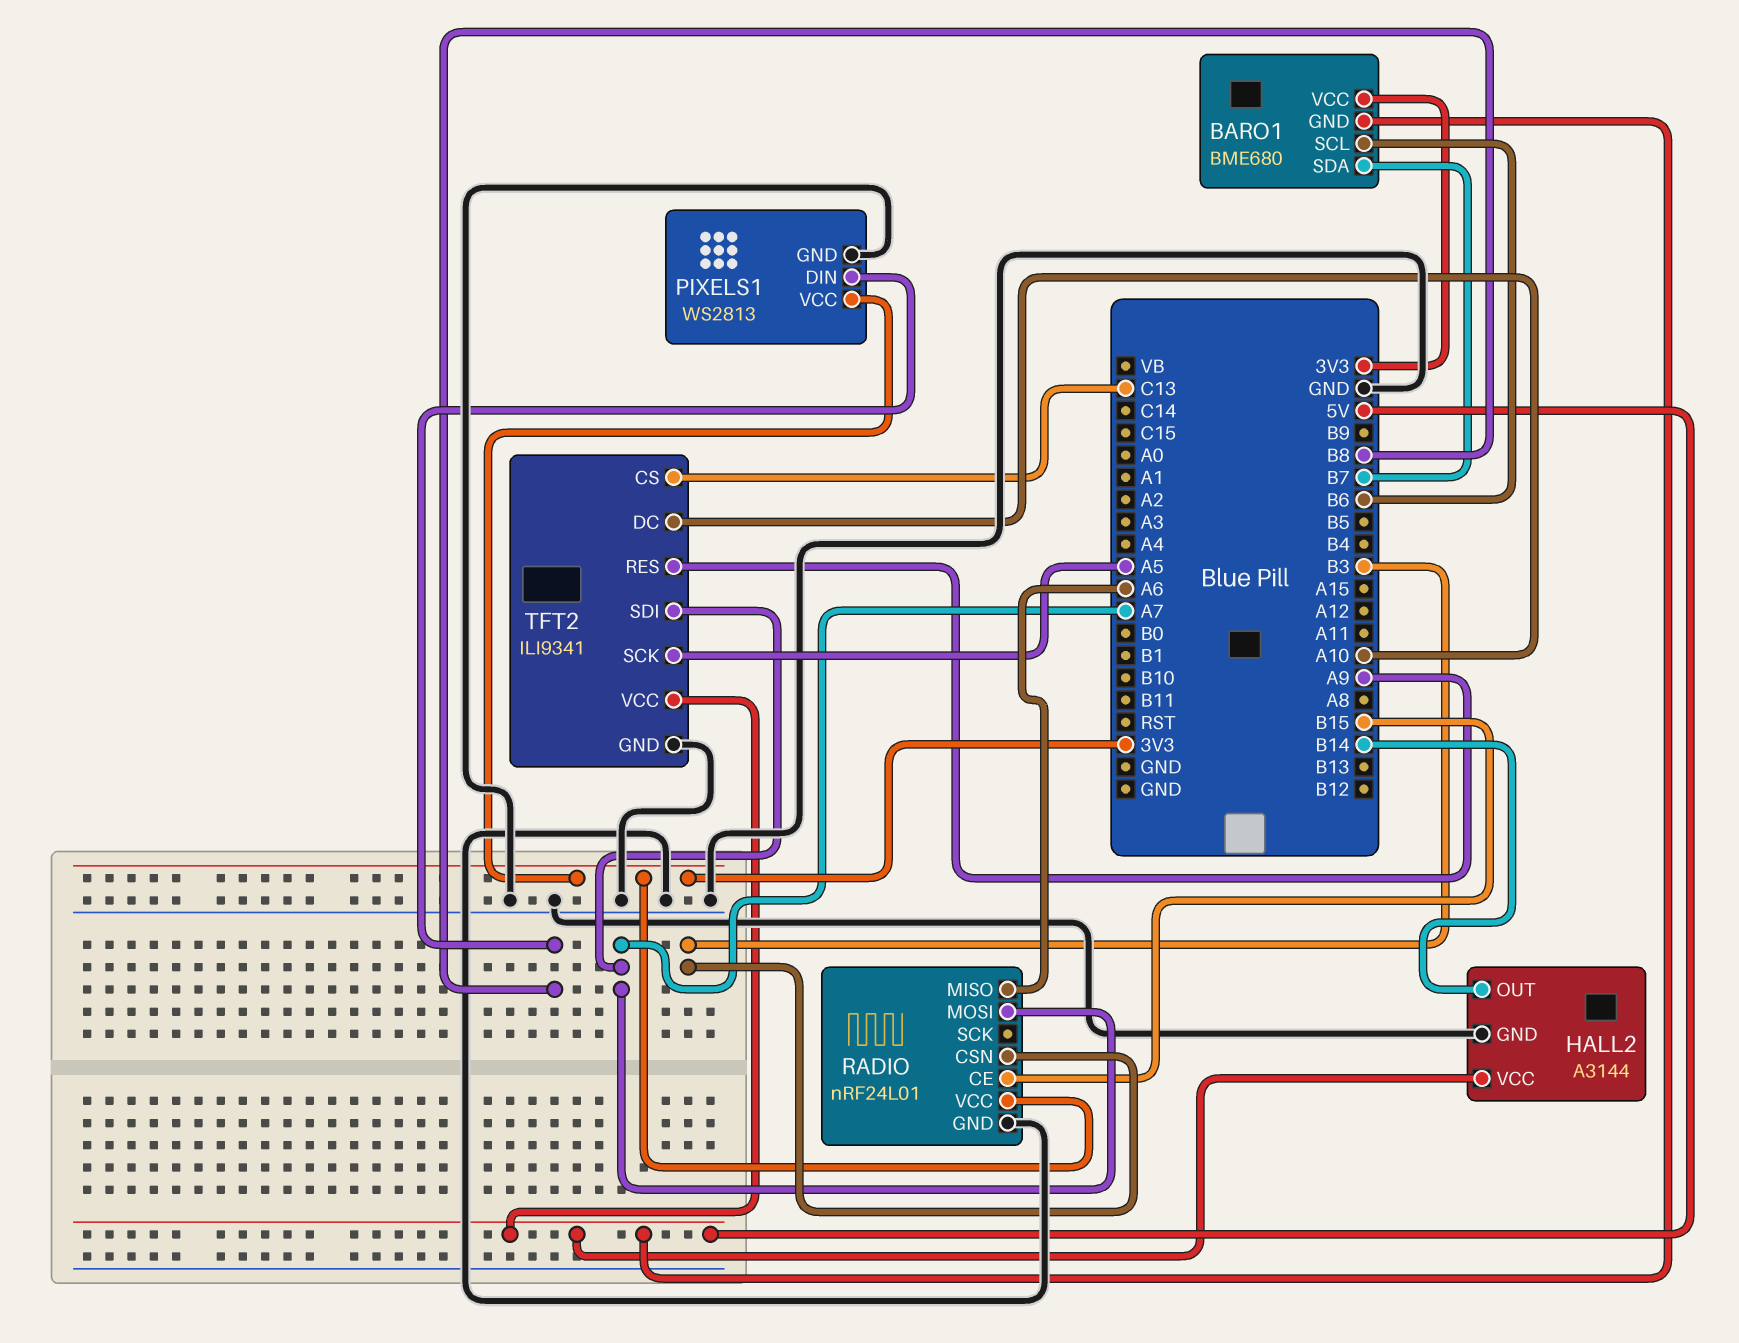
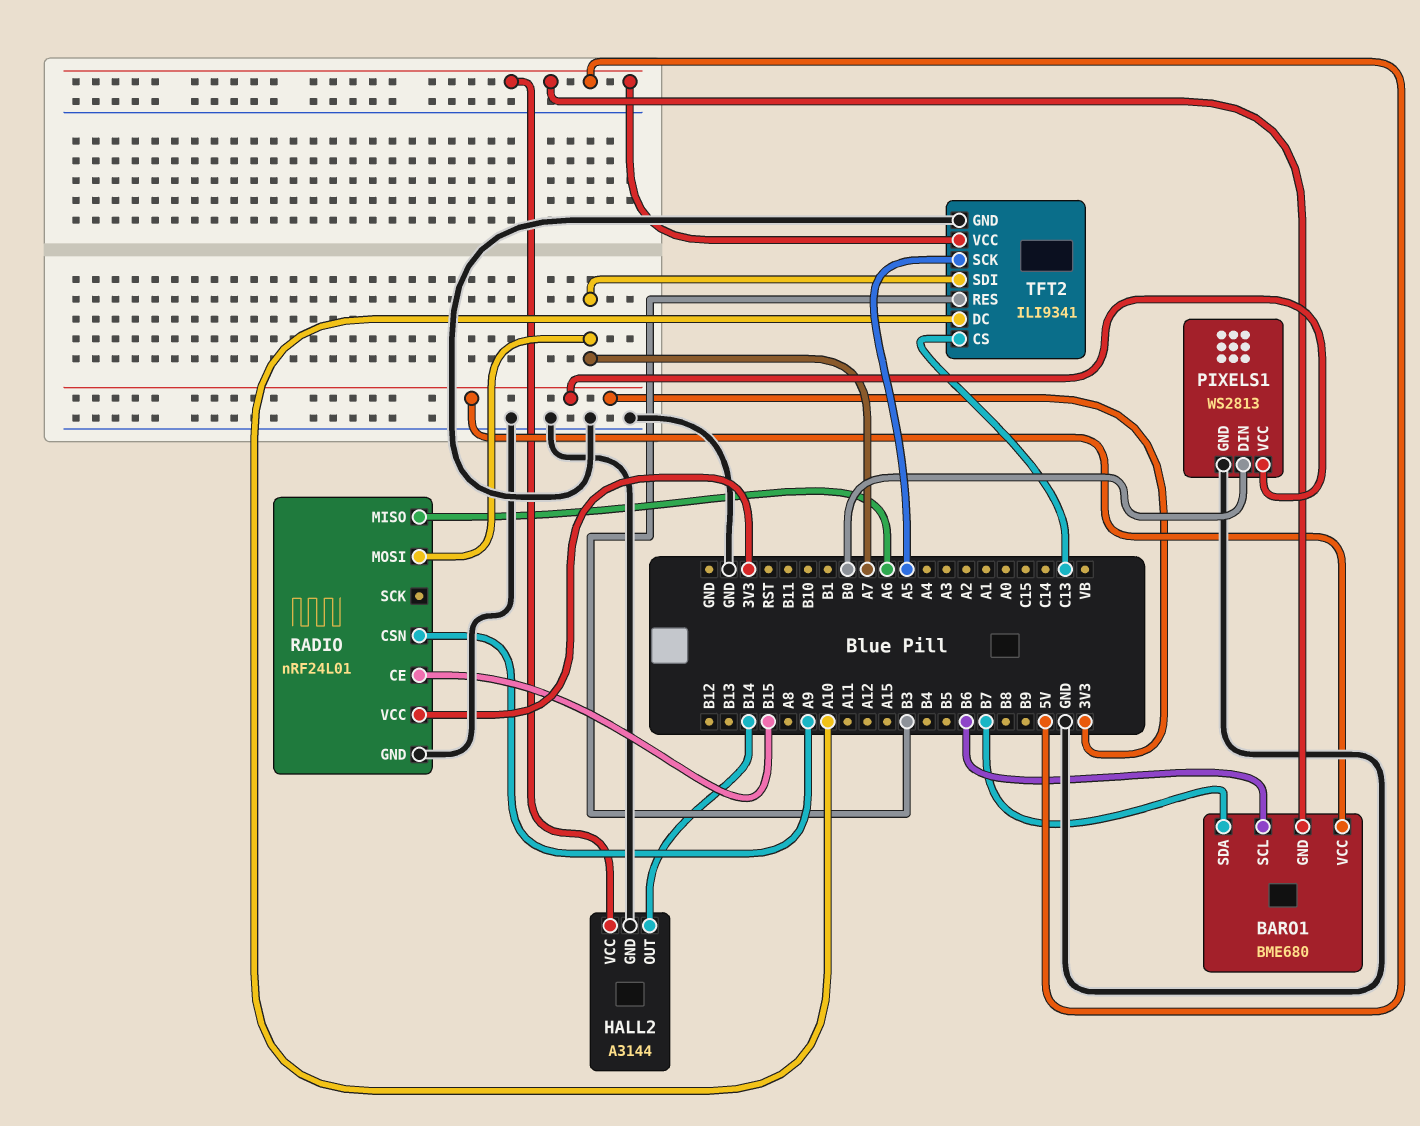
PIXELS1 pin DIN: B8 -> B0
RADIO pin CSN: B3 -> A9
TFT2 pin RES: A9 -> B3

